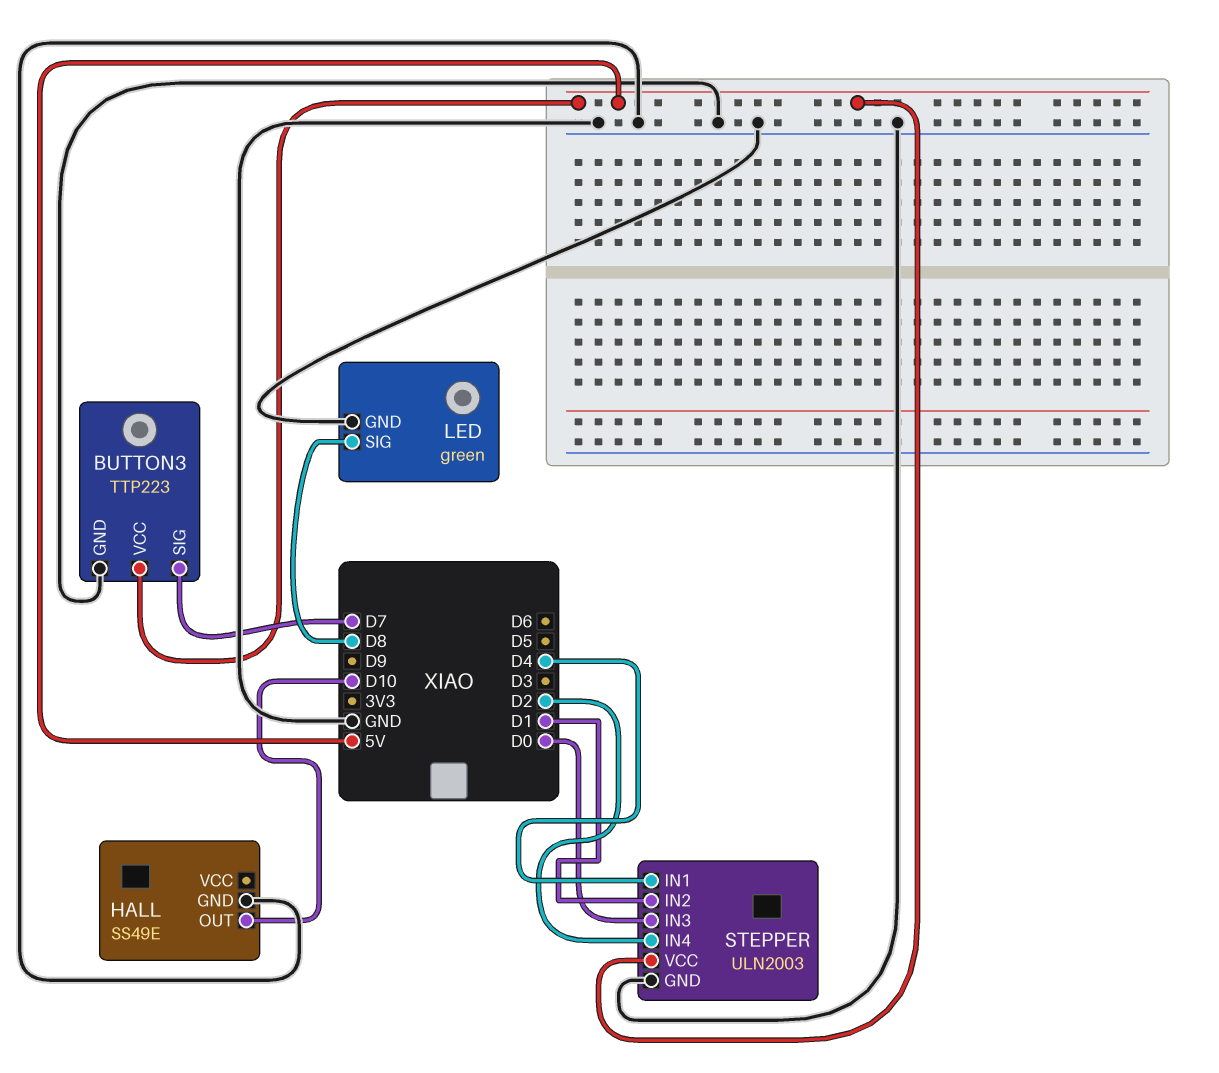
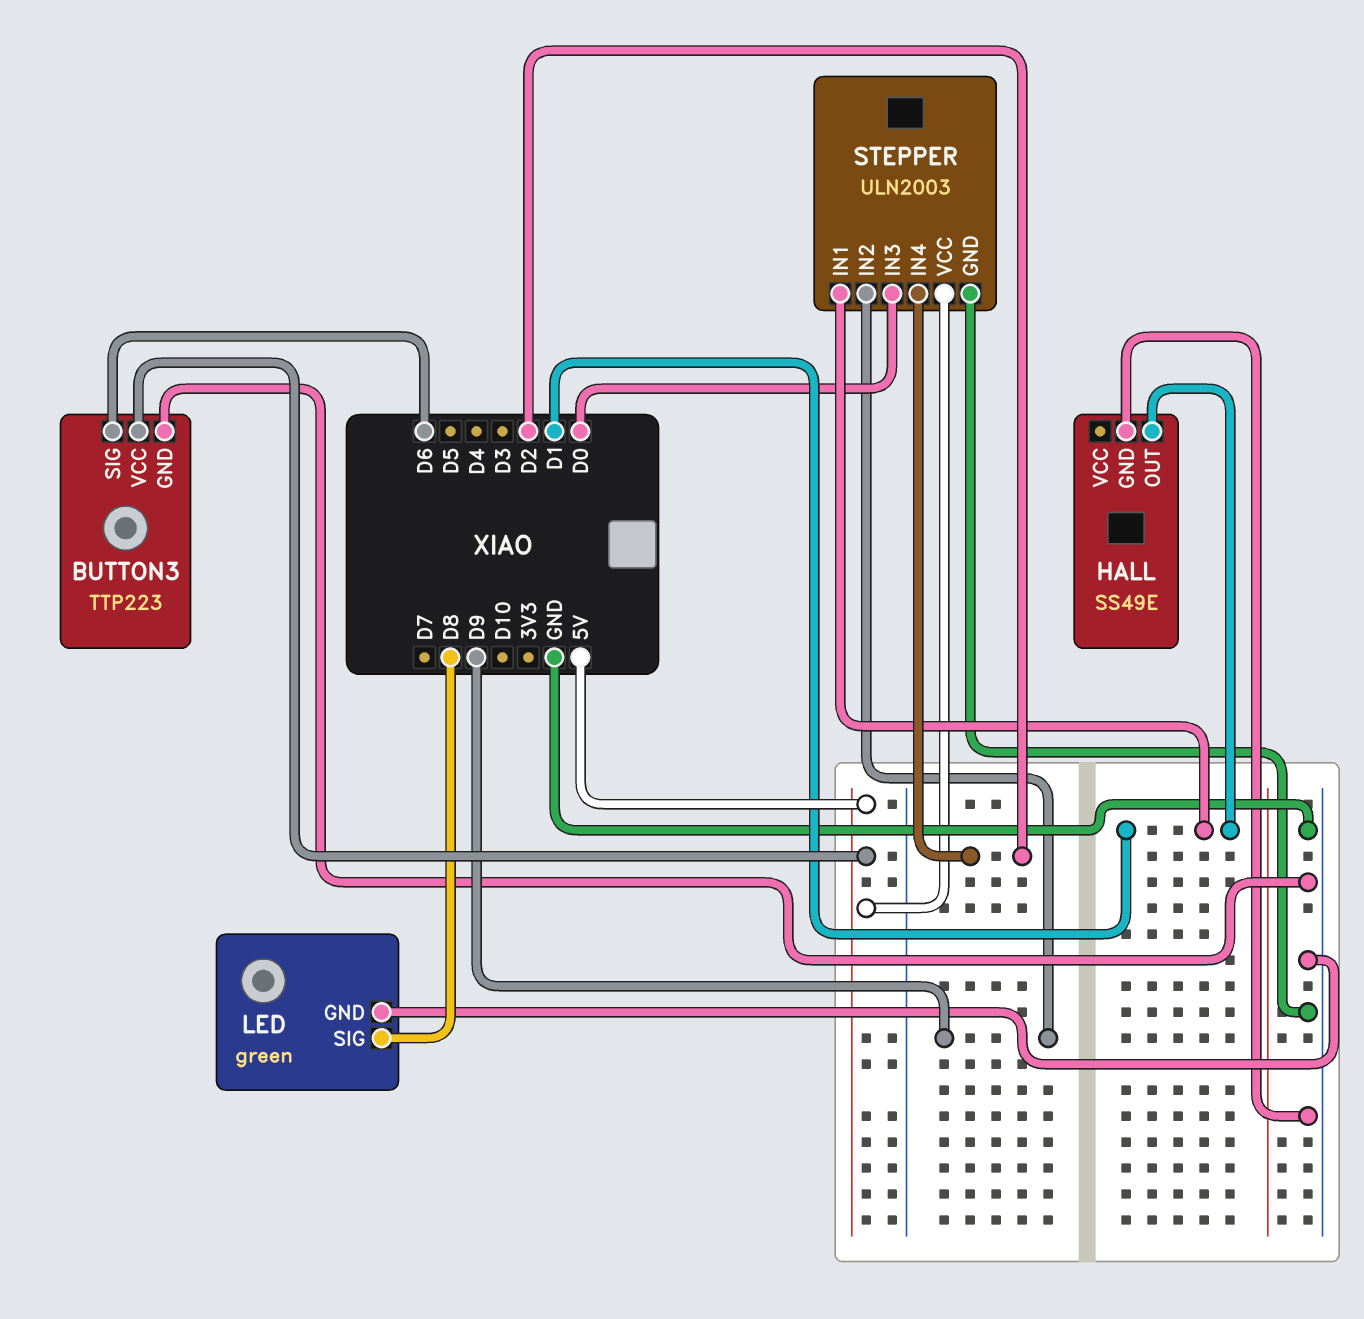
BUTTON3 pin SIG: D7 -> D6
HALL pin OUT: D10 -> D1
STEPPER pin IN1: D4 -> D1
STEPPER pin IN2: D1 -> D9

